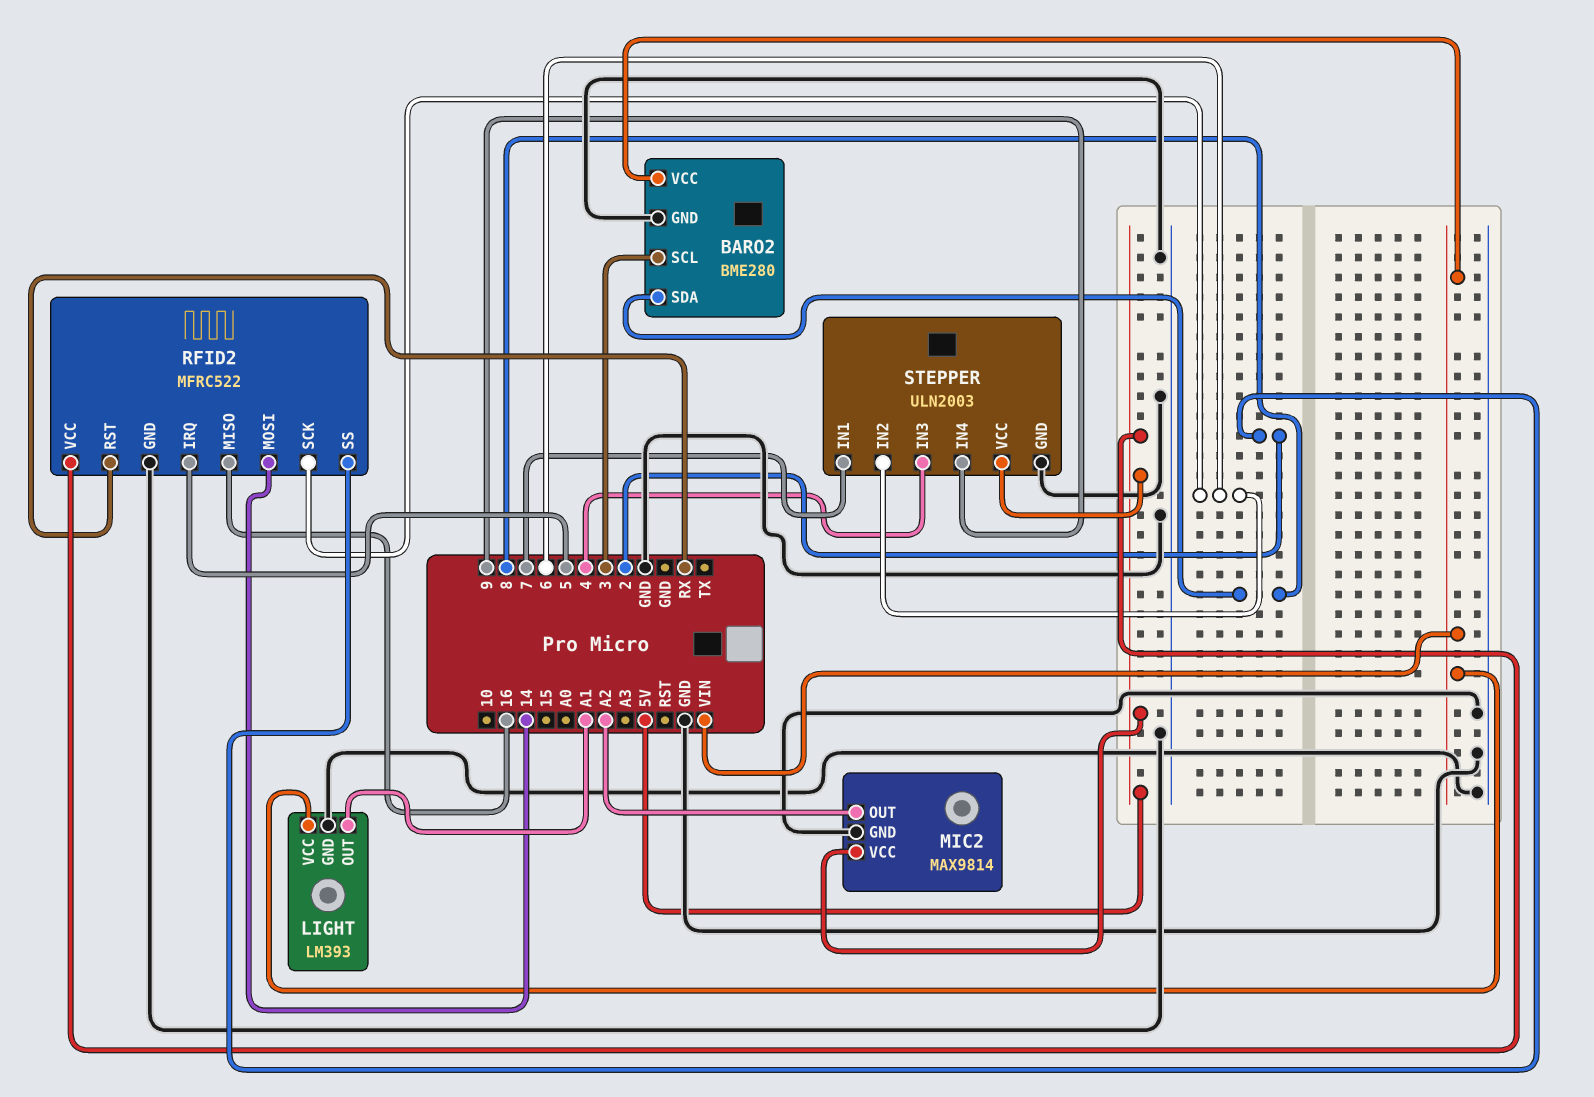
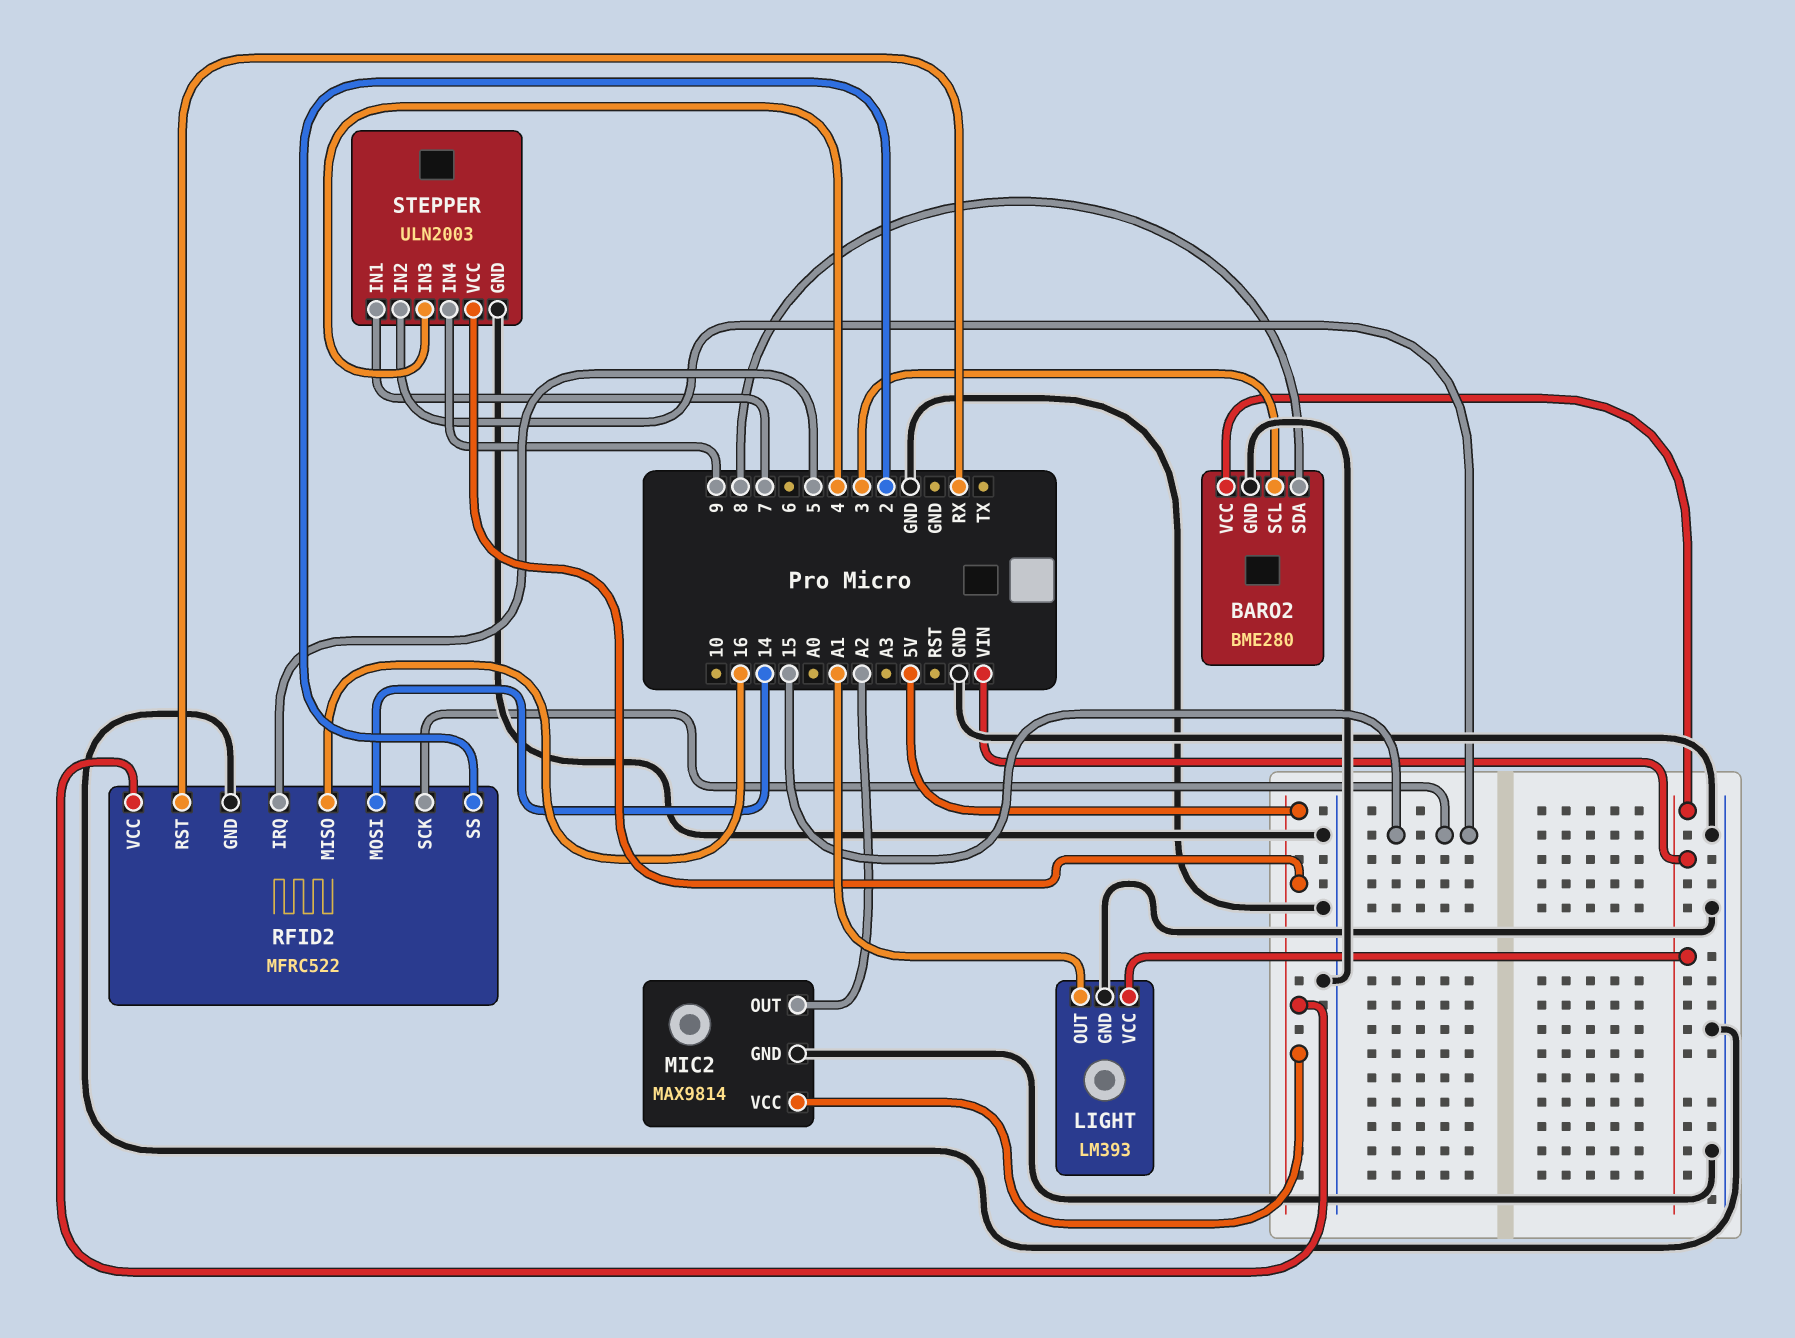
RFID2 pin SCK: 6 -> 15
STEPPER pin IN2: 6 -> 15

